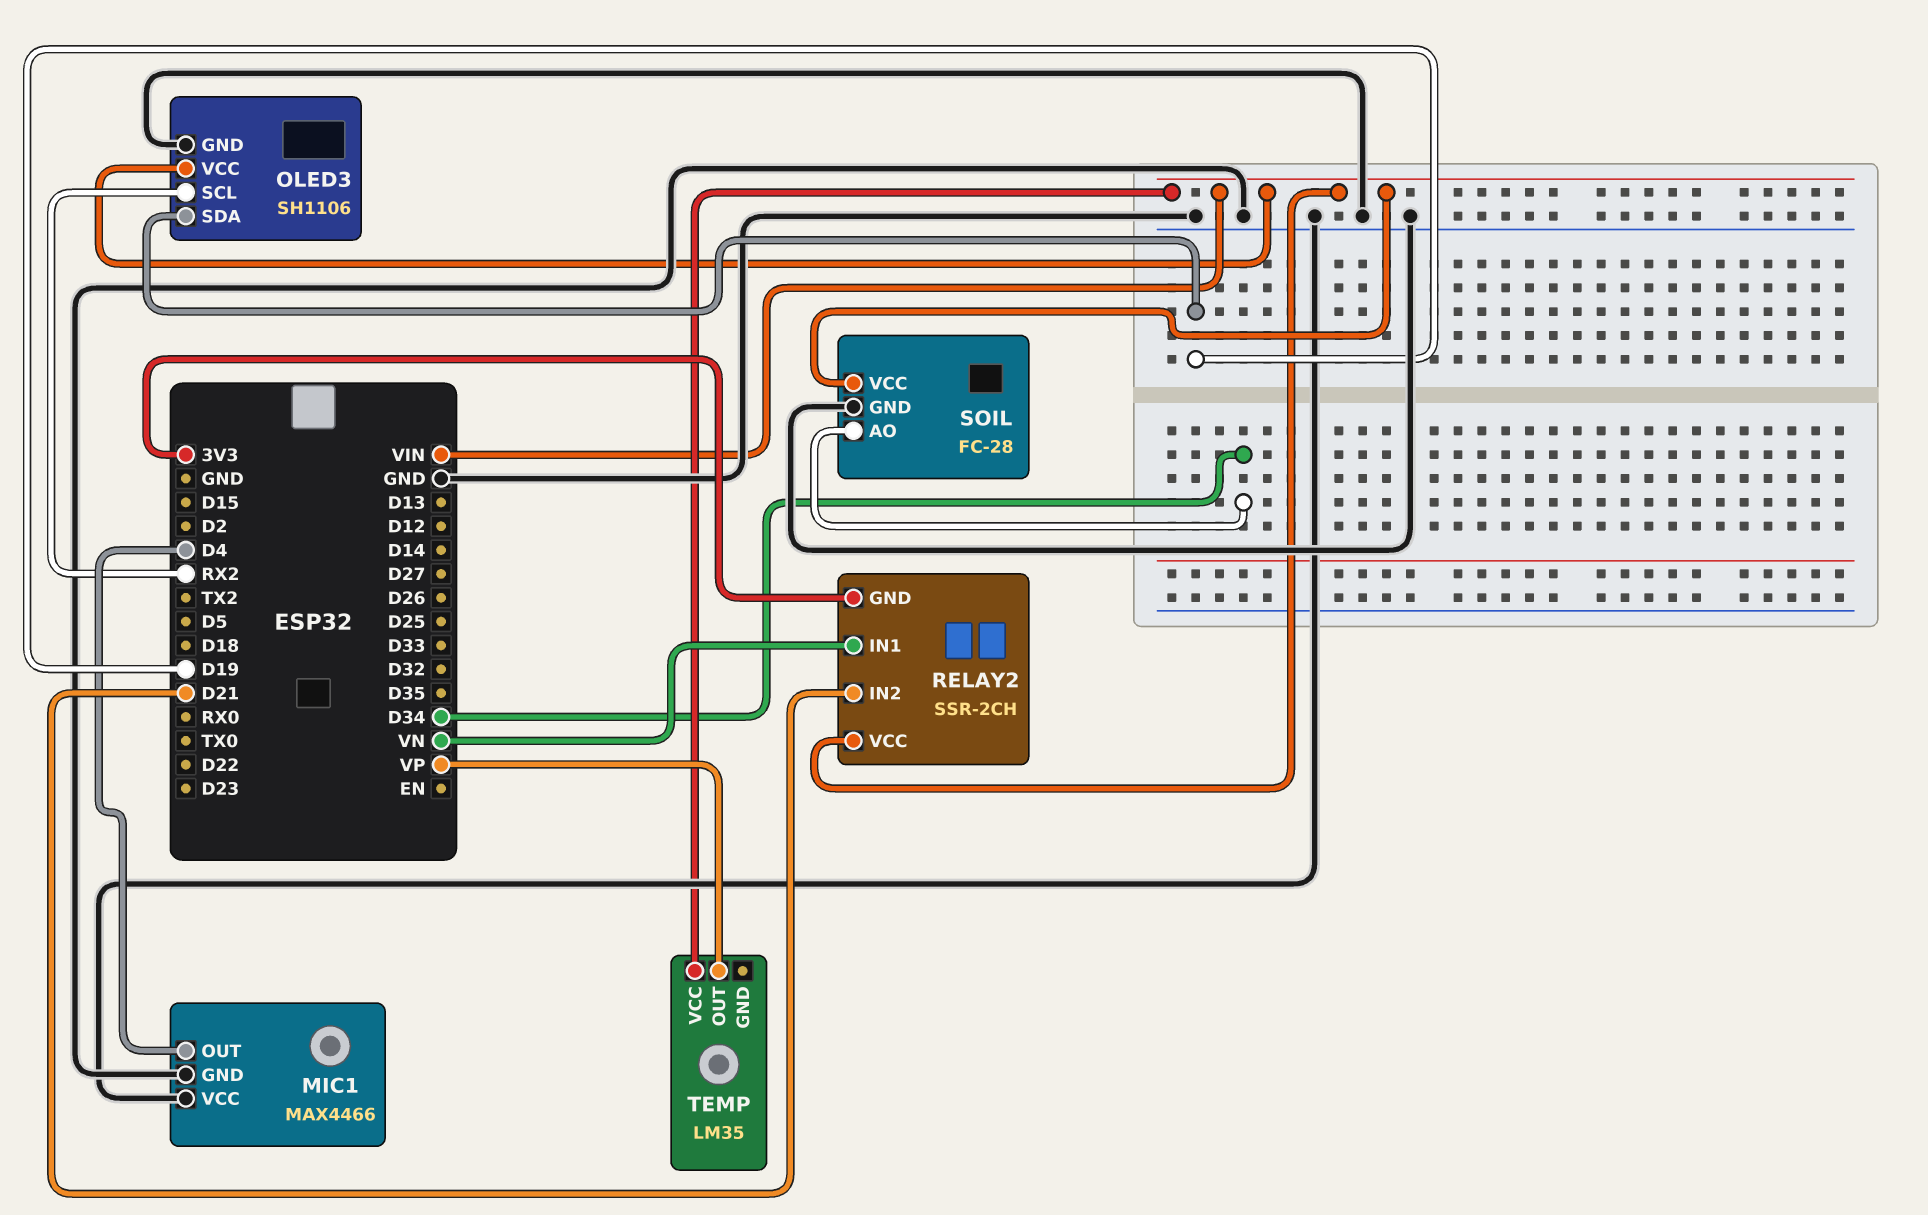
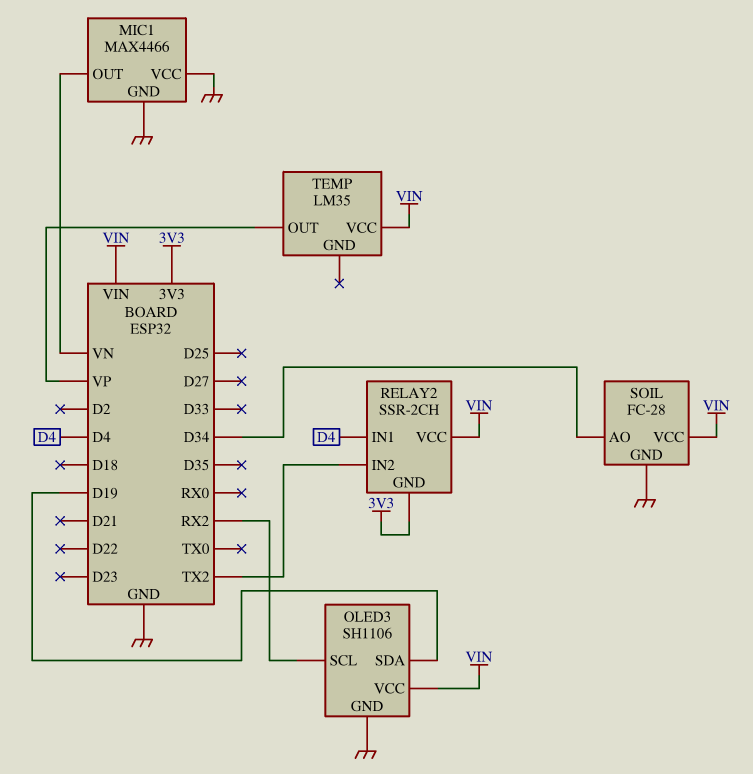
MIC1 pin OUT: D4 -> VN
RELAY2 pin IN1: VN -> D4
RELAY2 pin IN2: D21 -> TX2

